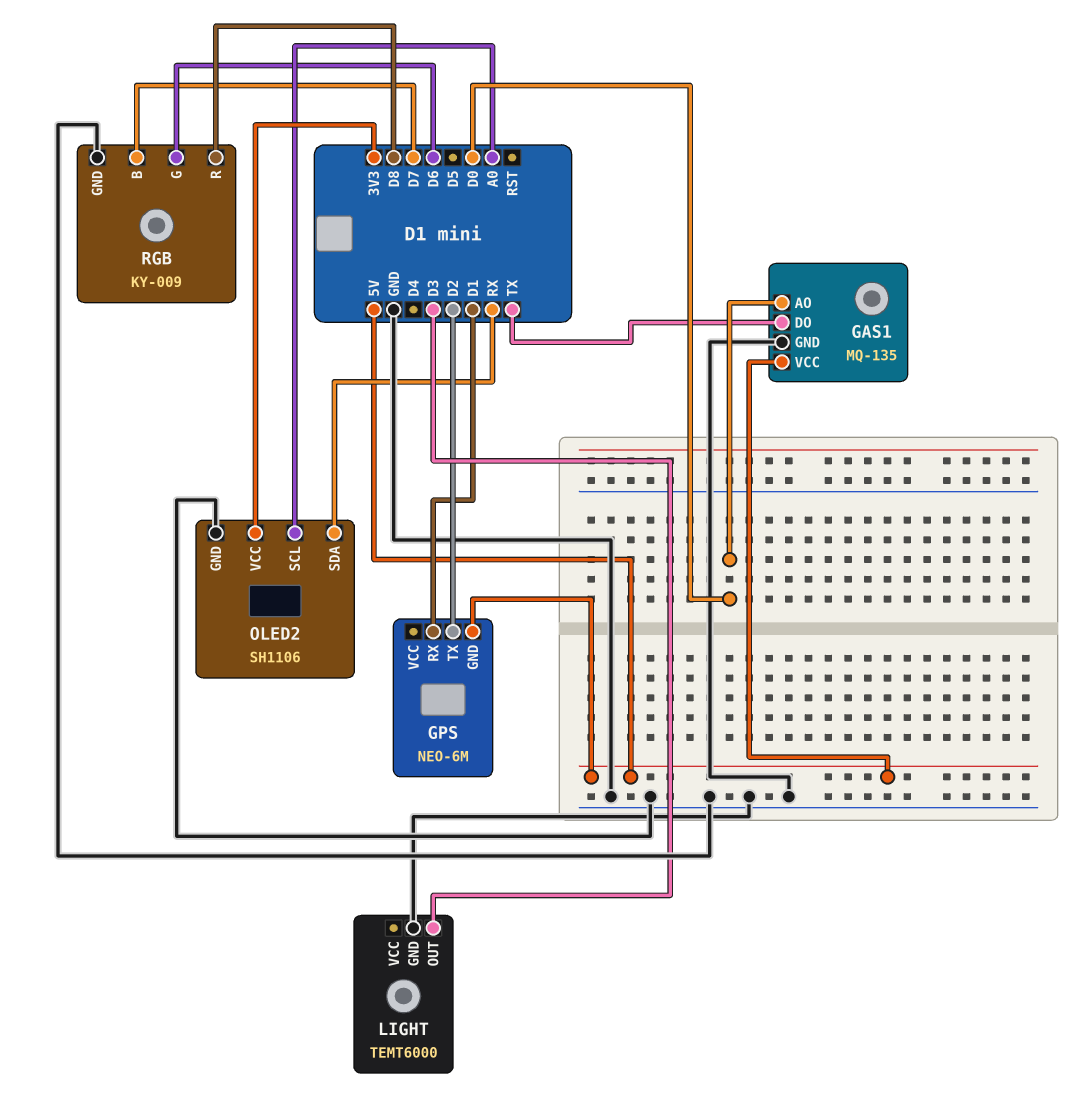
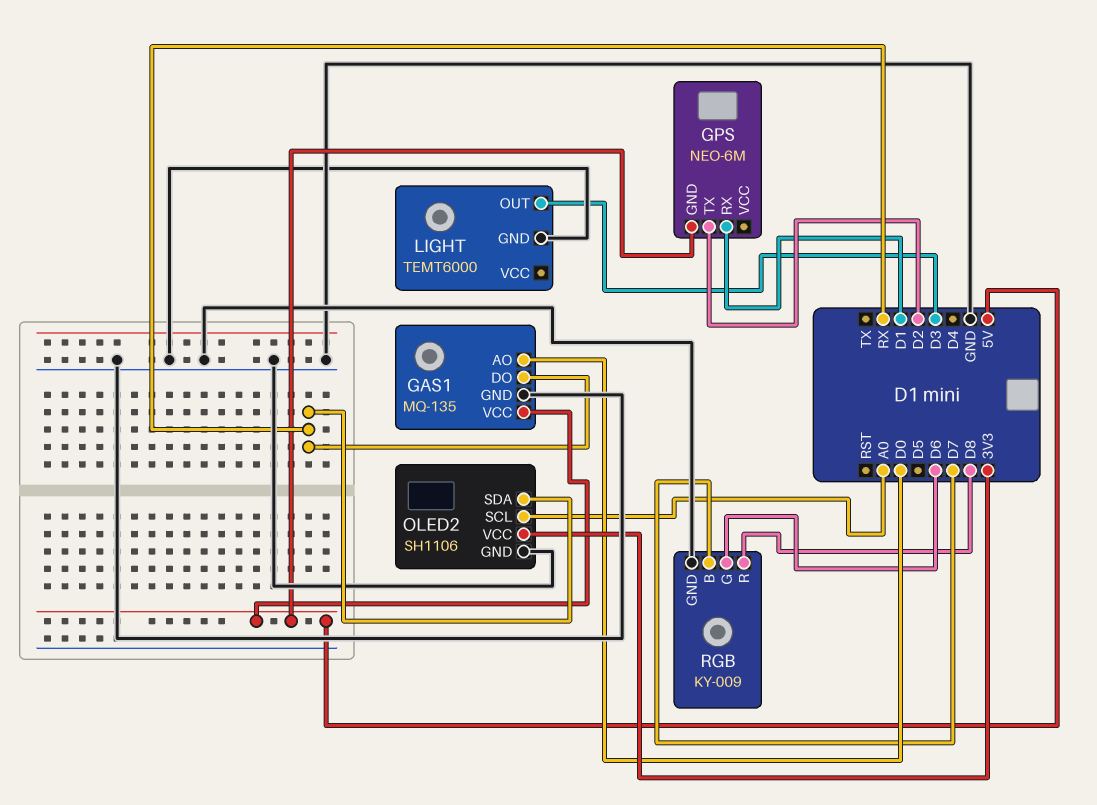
GAS1 pin DO: TX -> RX

